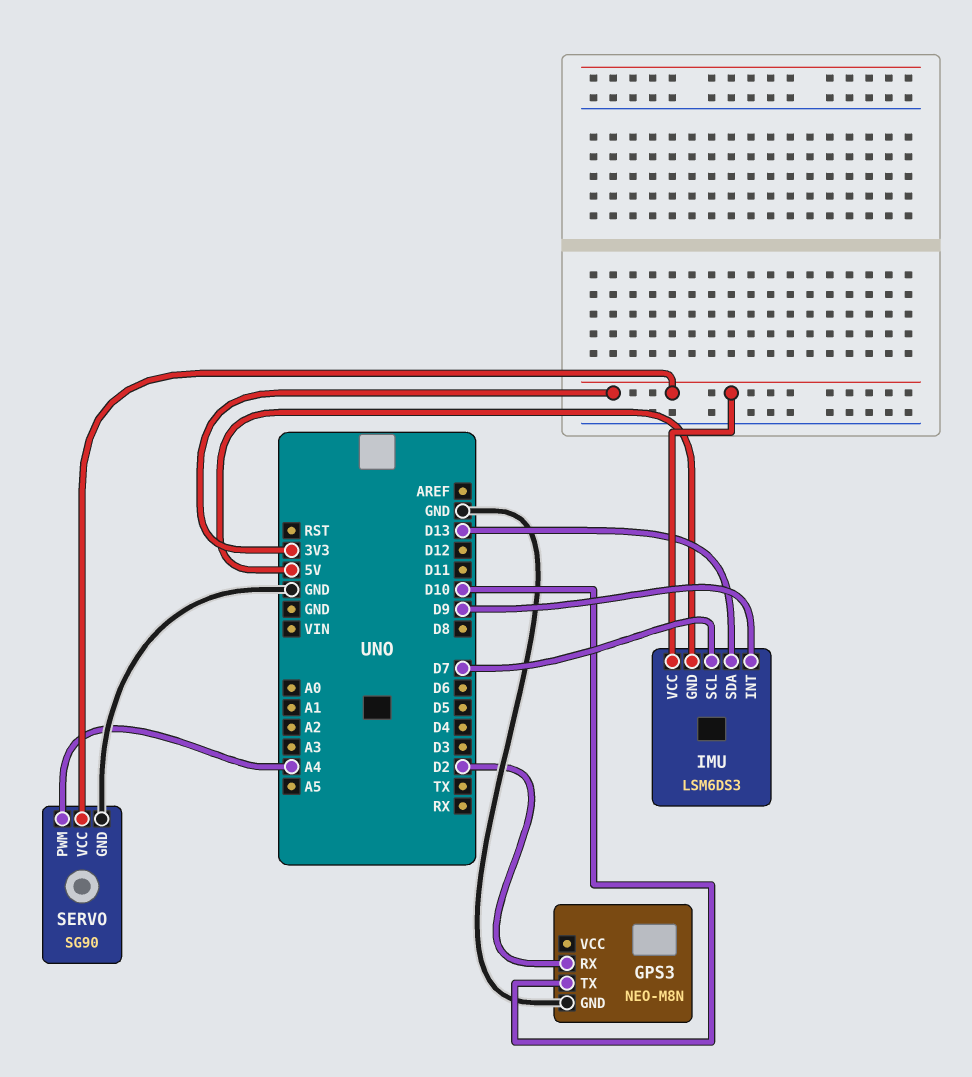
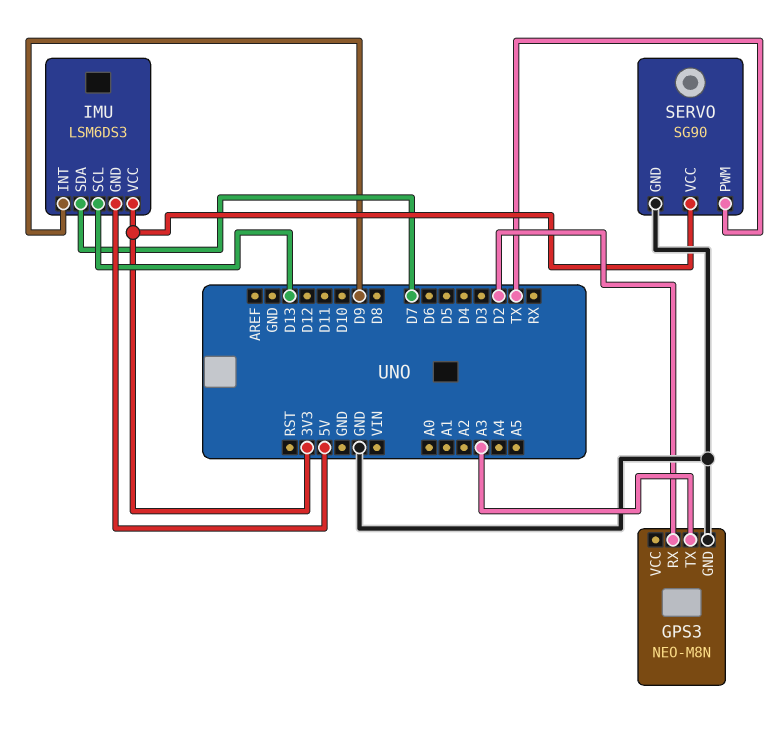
GPS3 pin TX: D10 -> A3
IMU pin SCL: D7 -> D13
IMU pin SDA: D13 -> D7
SERVO pin PWM: A4 -> TX

